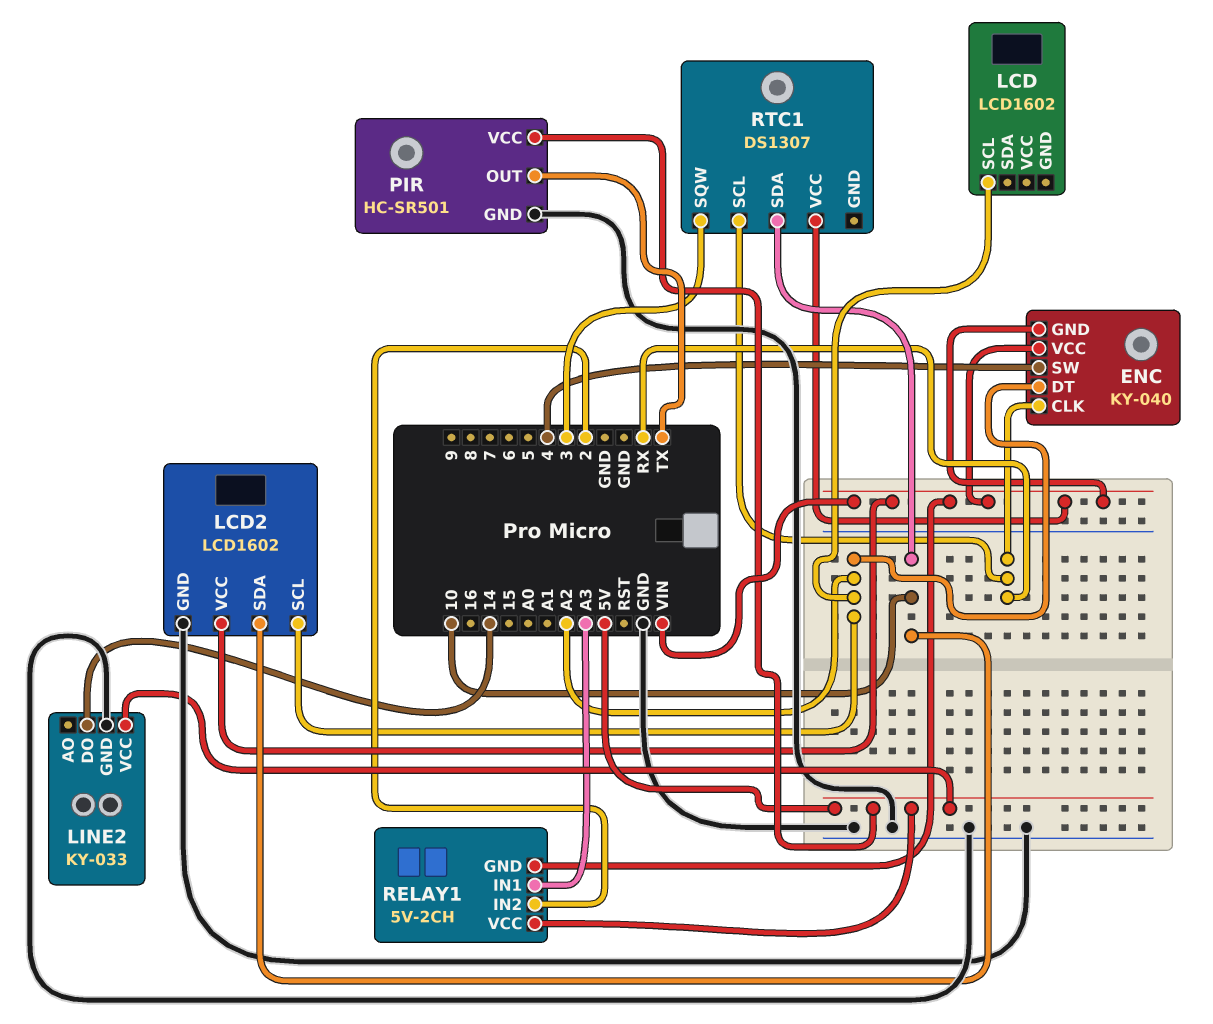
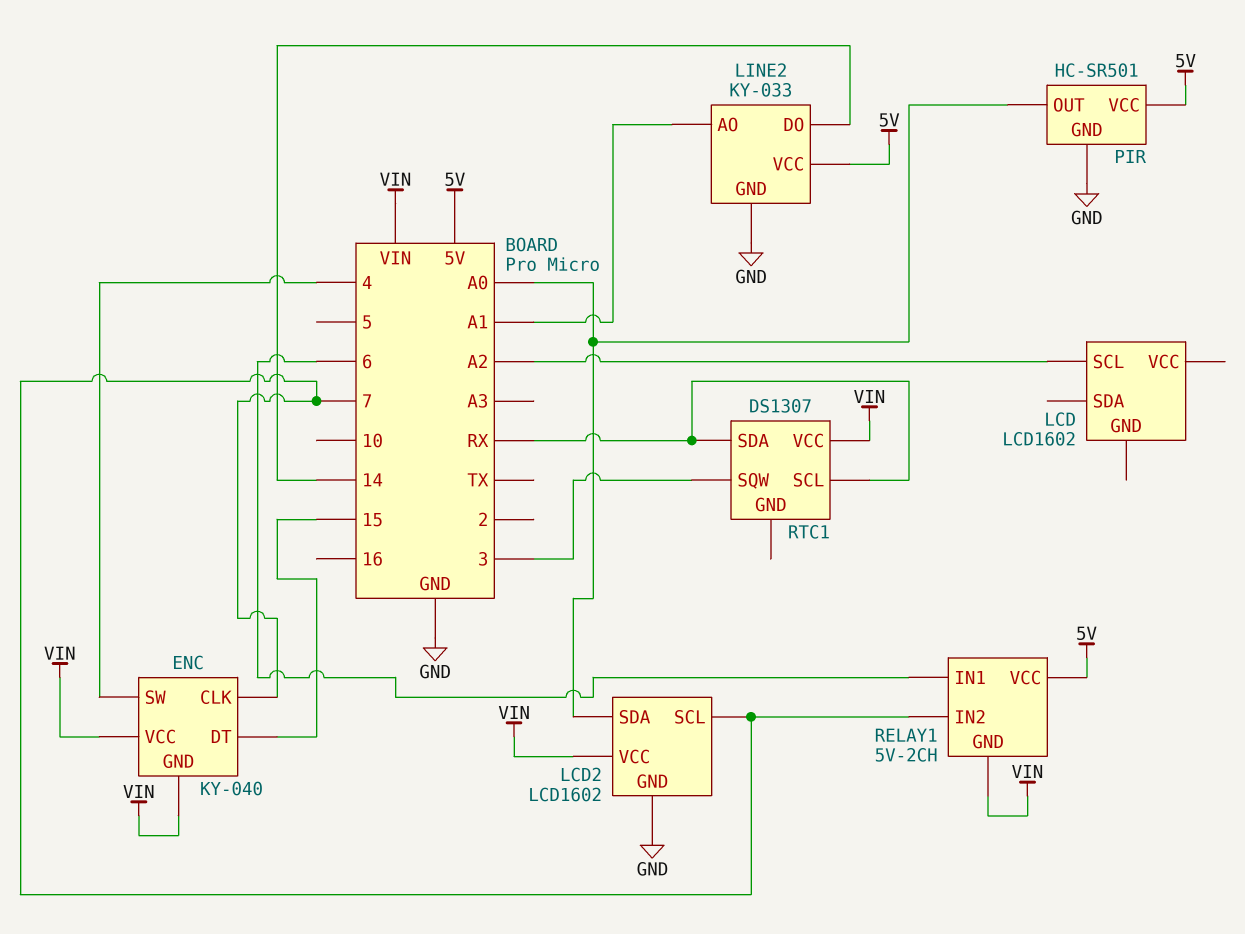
ENC pin CLK: RX -> 7
ENC pin DT: A2 -> 15
LCD2 pin SCL: A2 -> 7
LCD2 pin SDA: 10 -> A0
LINE2 pin AO: none -> A1
PIR pin OUT: TX -> A0
RELAY1 pin IN1: A3 -> 6
RELAY1 pin IN2: 2 -> 7
RTC1 pin SDA: 10 -> RX

